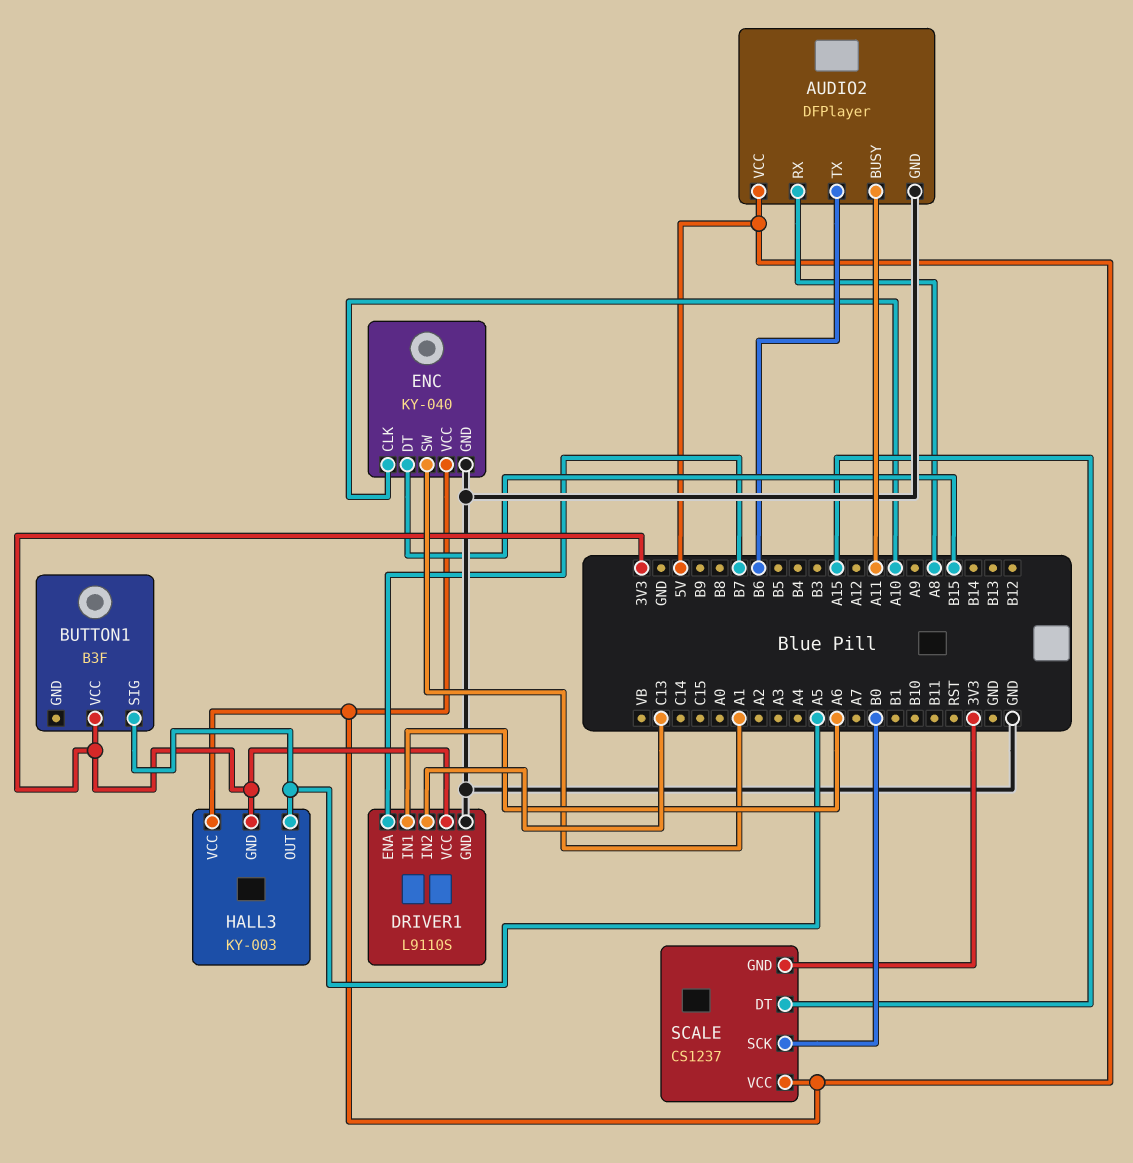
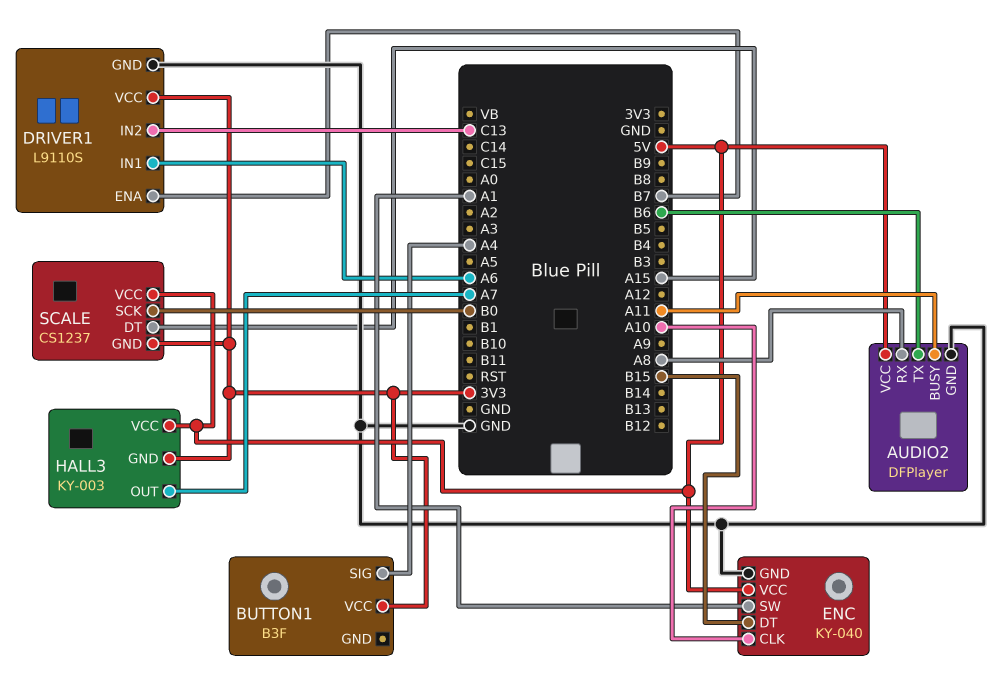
BUTTON1 pin SIG: A5 -> A4
HALL3 pin OUT: A5 -> A7

